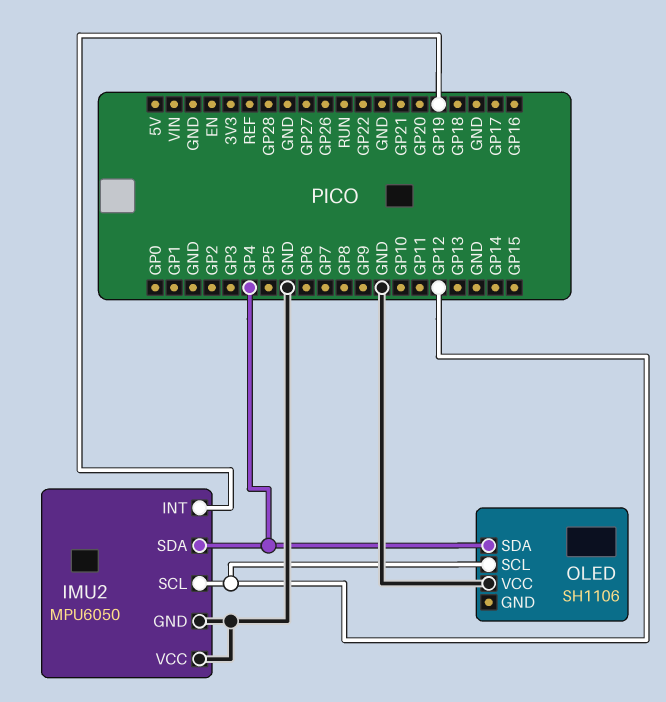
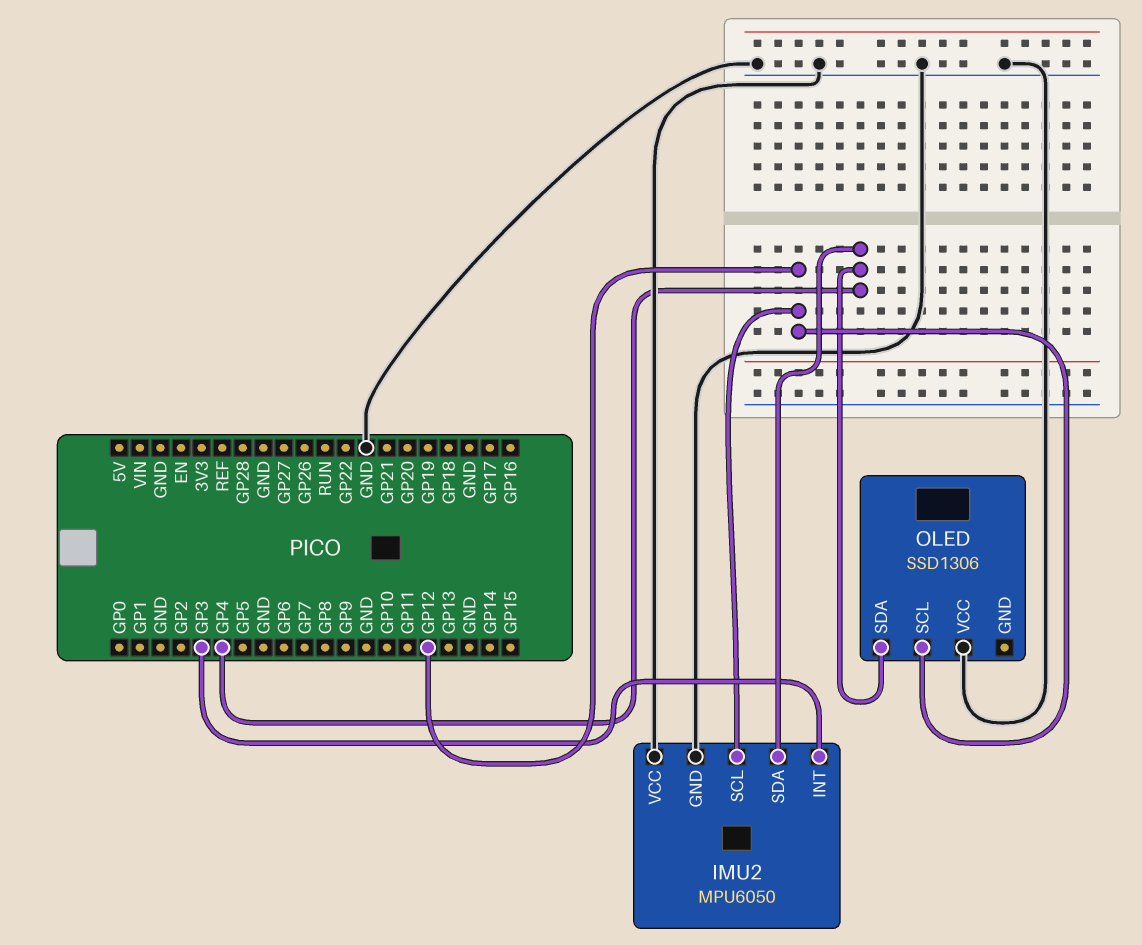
IMU2 pin INT: GP19 -> GP3
OLED: SH1106 -> SSD1306

